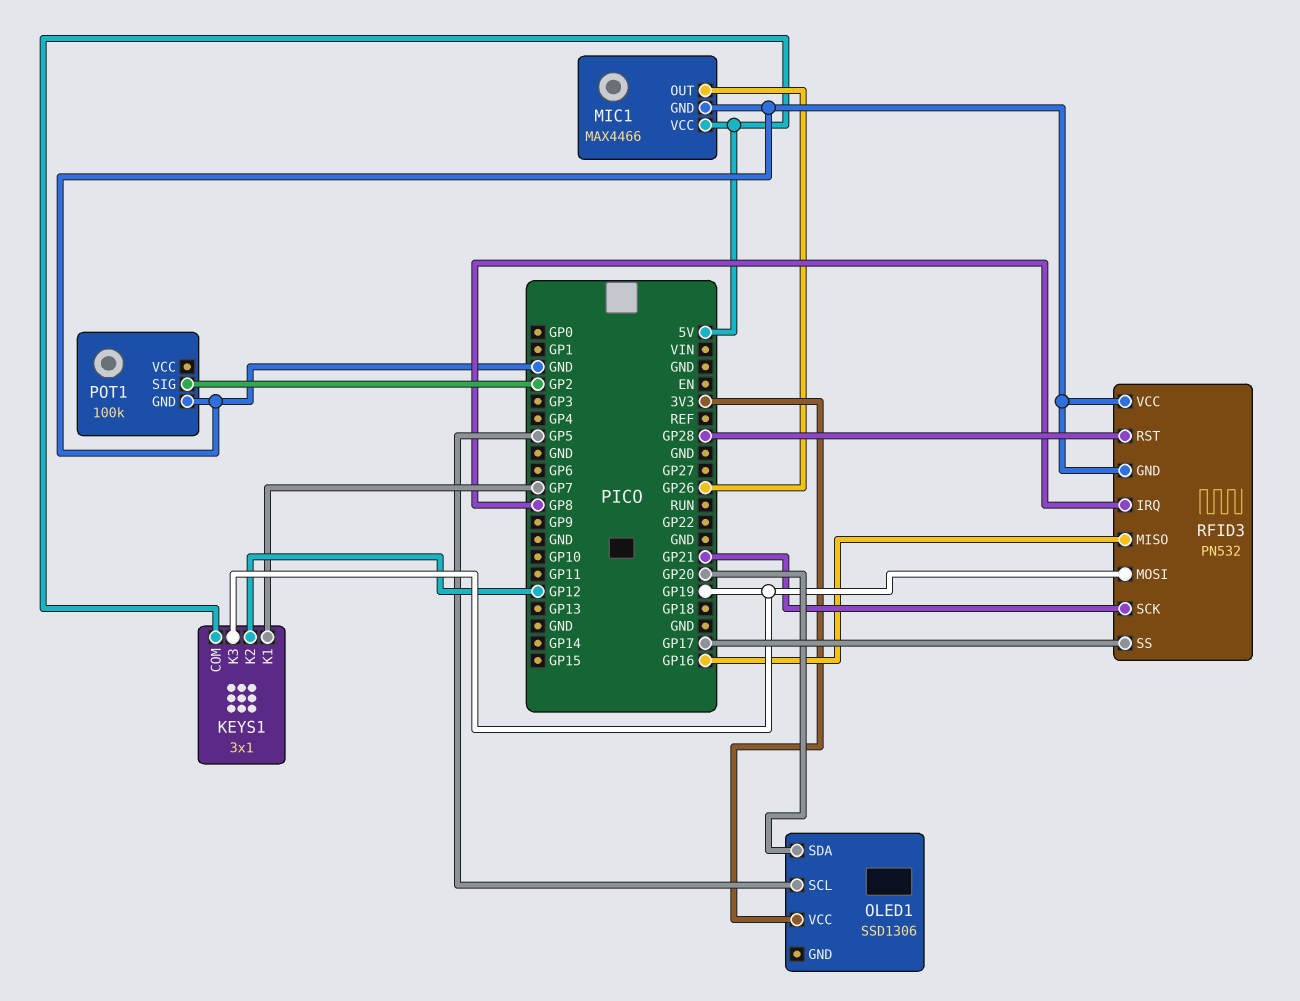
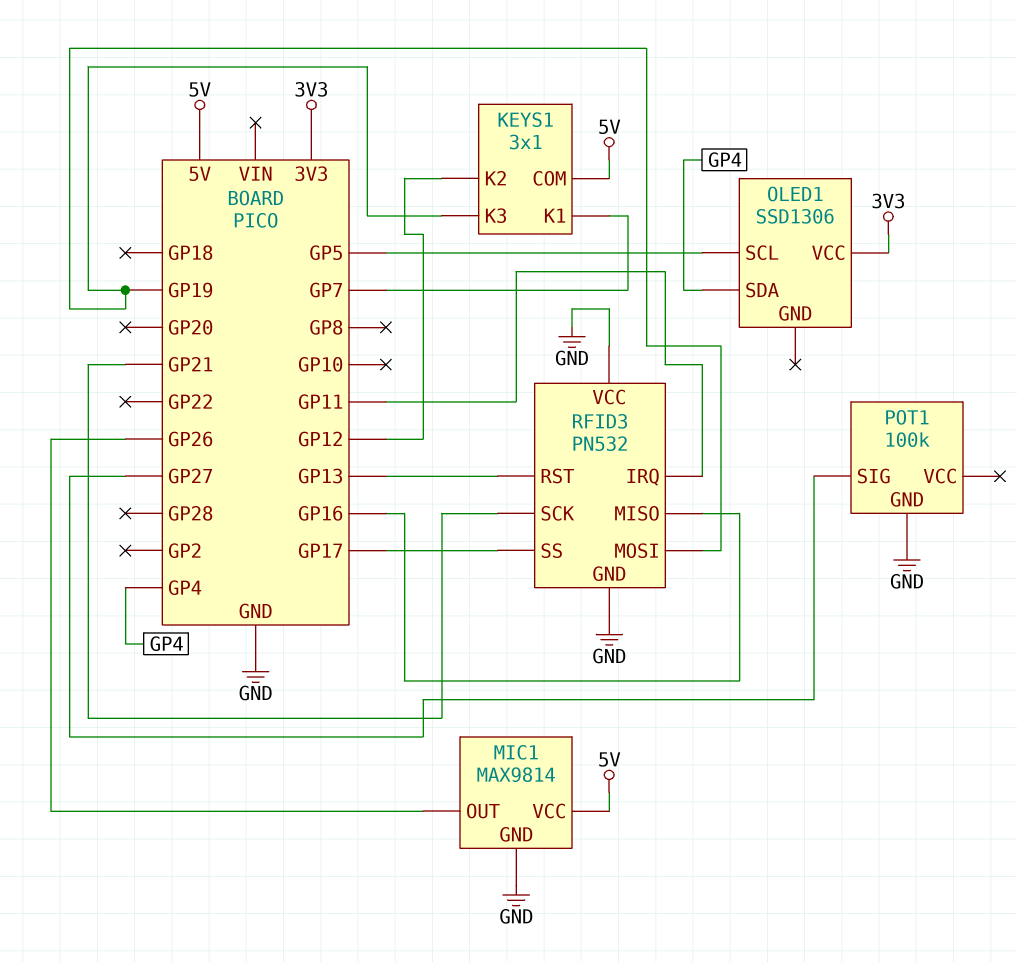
MIC1: MAX4466 -> MAX9814
OLED1 pin SDA: GP20 -> GP4
POT1 pin SIG: GP2 -> GP27
RFID3 pin IRQ: GP8 -> GP11
RFID3 pin RST: GP28 -> GP13

